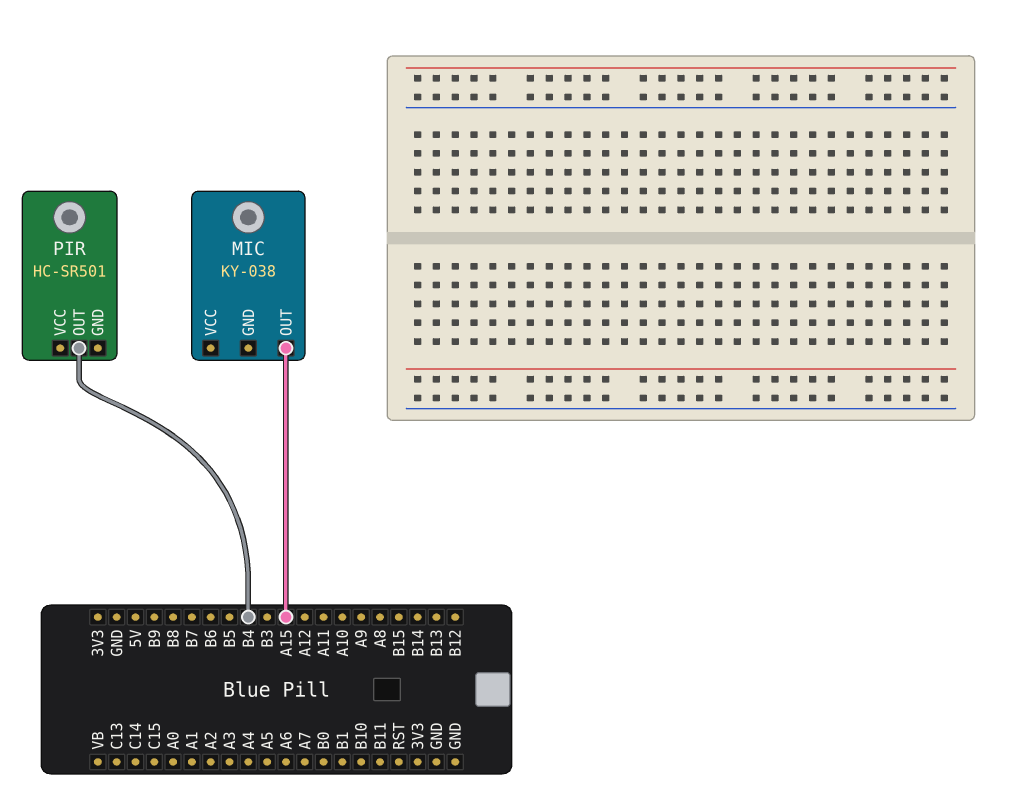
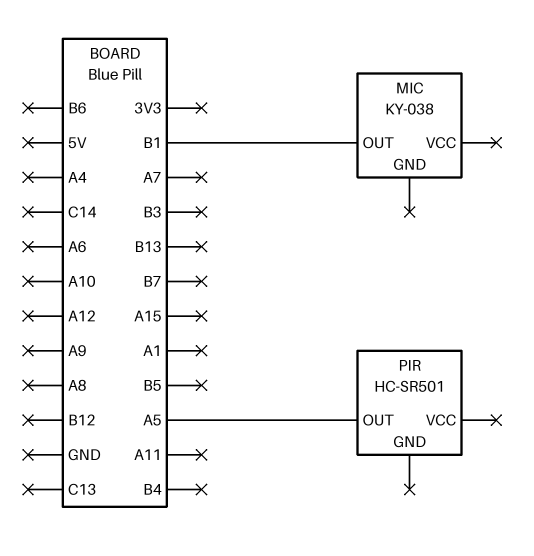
MIC pin OUT: A15 -> B1
PIR pin OUT: B4 -> A5

